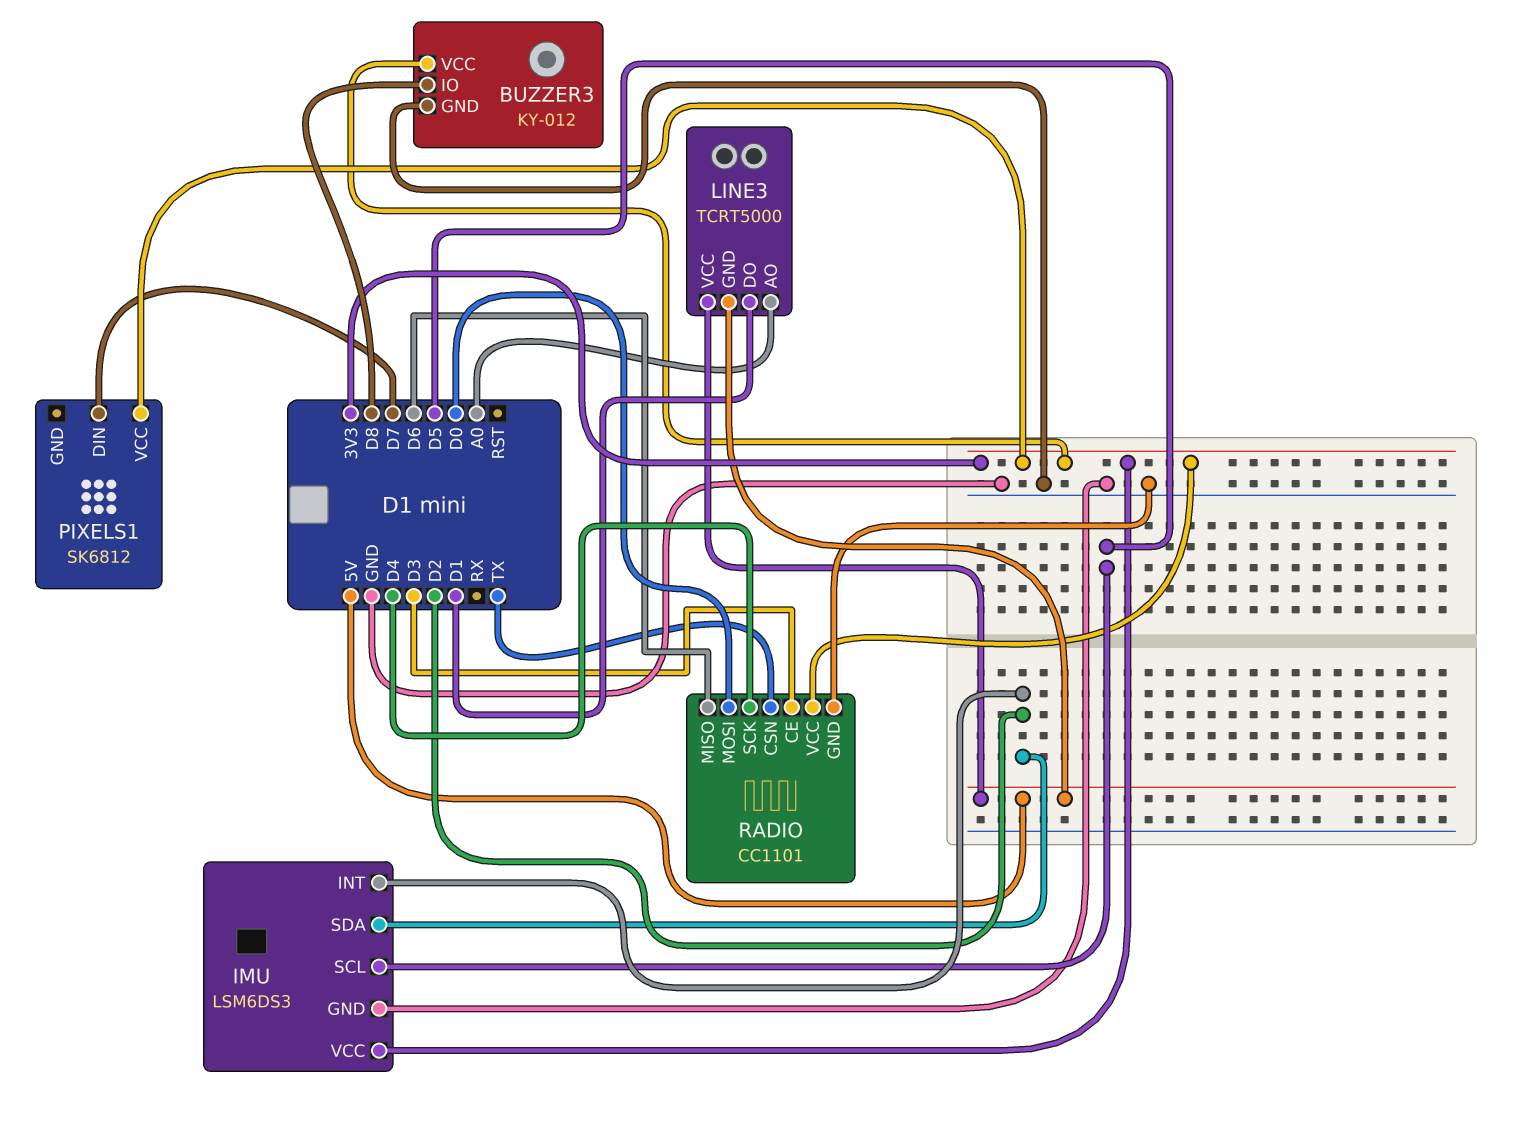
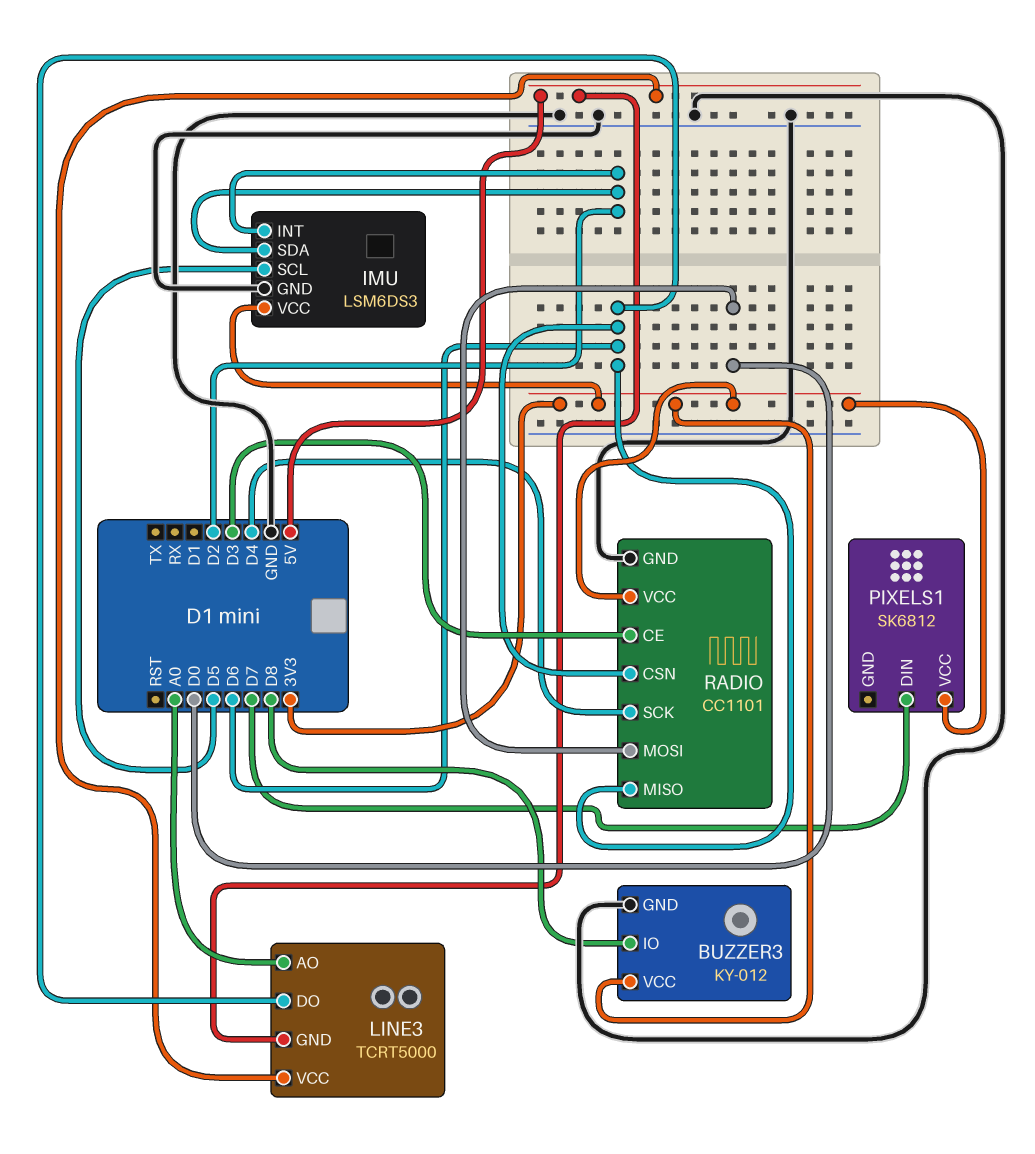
LINE3 pin DO: D1 -> D6
RADIO pin CSN: TX -> D6

